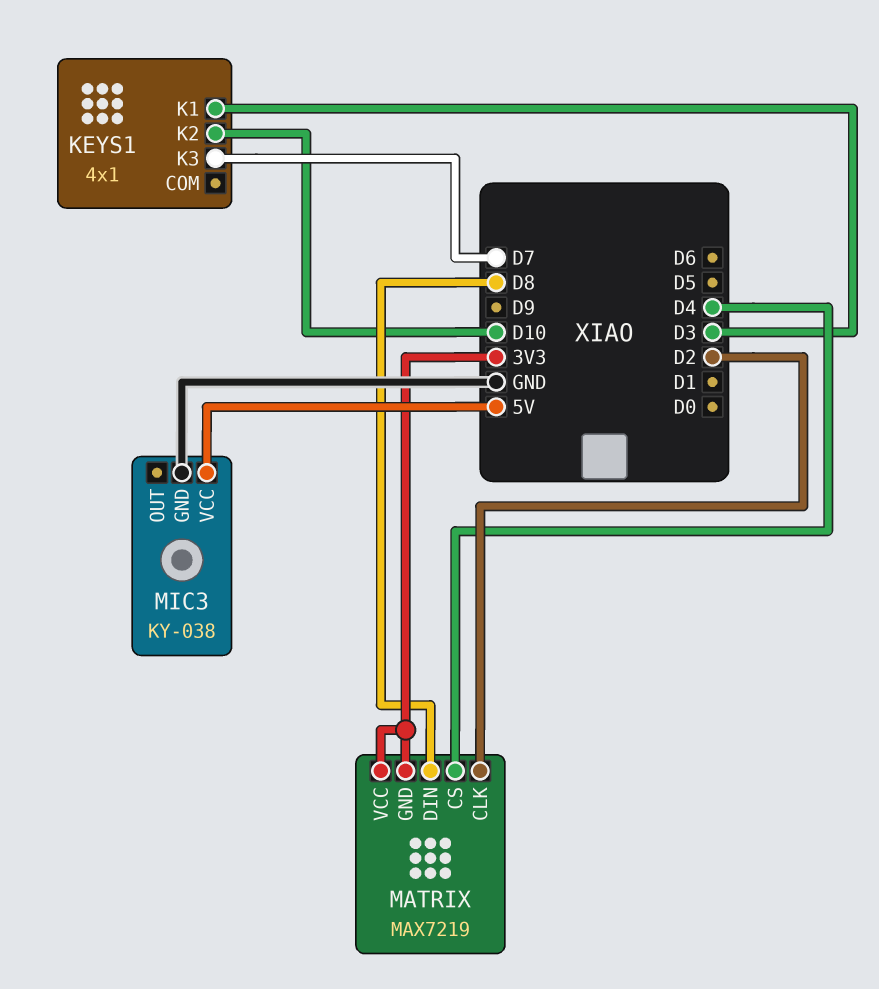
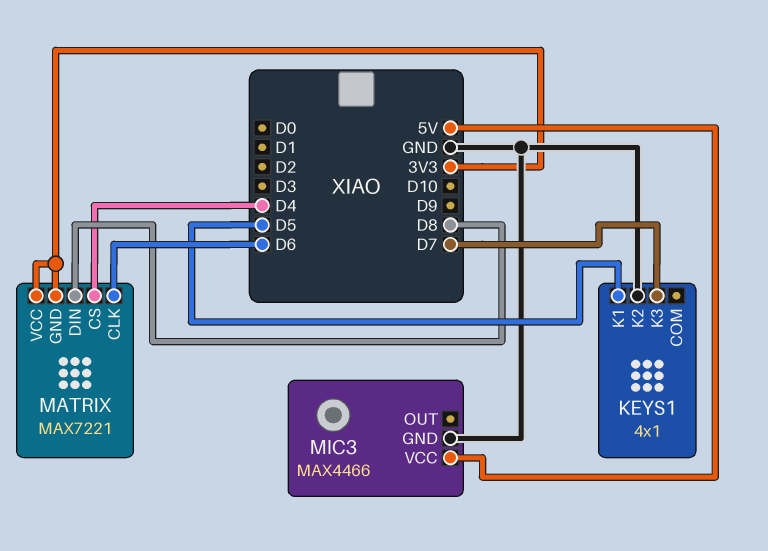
KEYS1 pin K1: D3 -> D5
KEYS1 pin K2: D10 -> GND
MATRIX: MAX7219 -> MAX7221
MATRIX pin CLK: D2 -> D6
MIC3: KY-038 -> MAX4466

